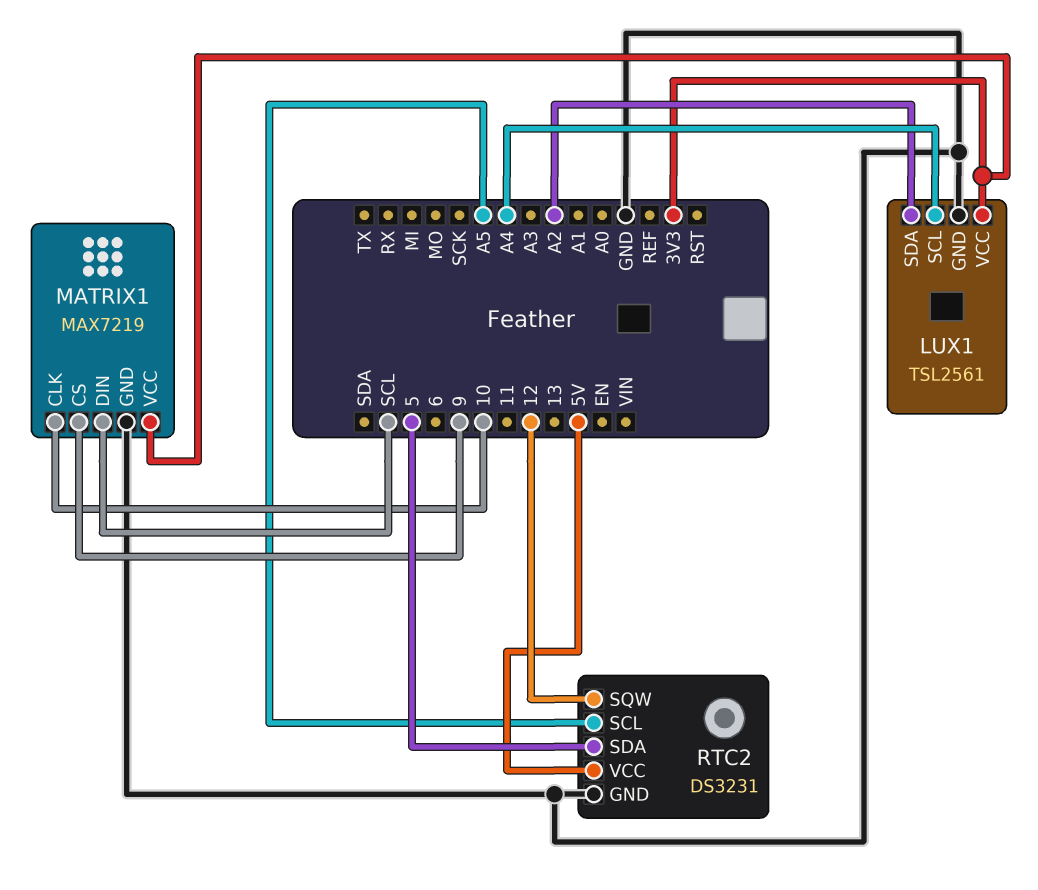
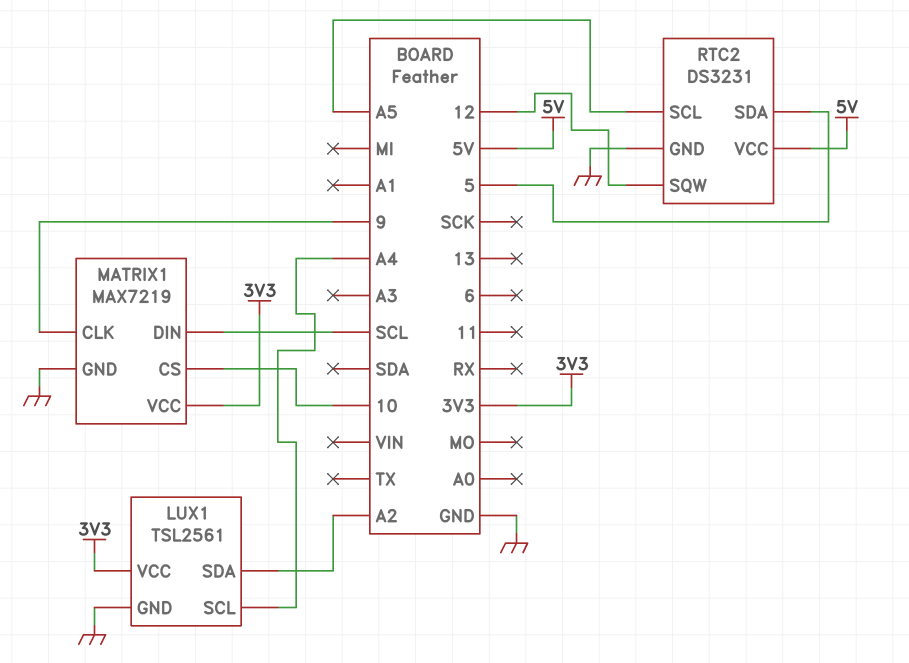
MATRIX1 pin CLK: 10 -> 9
MATRIX1 pin CS: 9 -> 10

